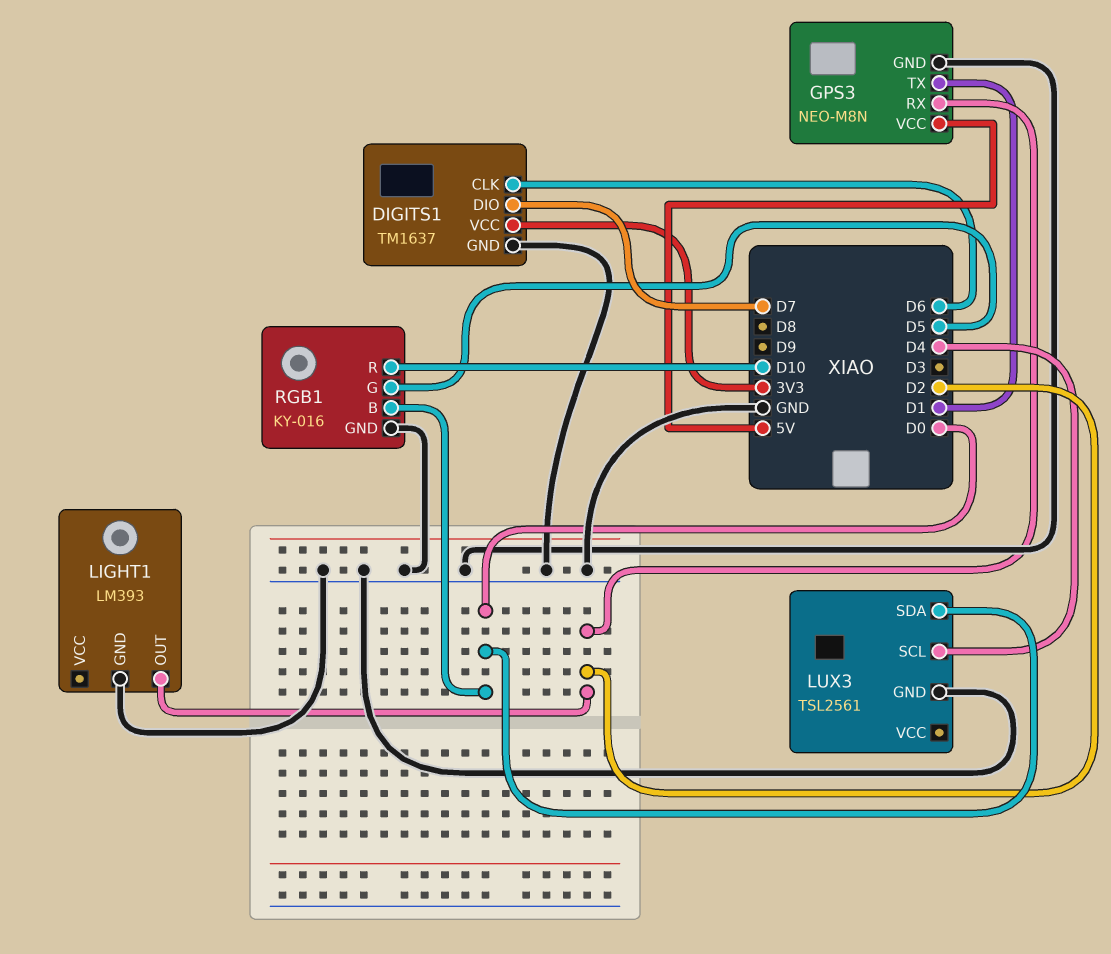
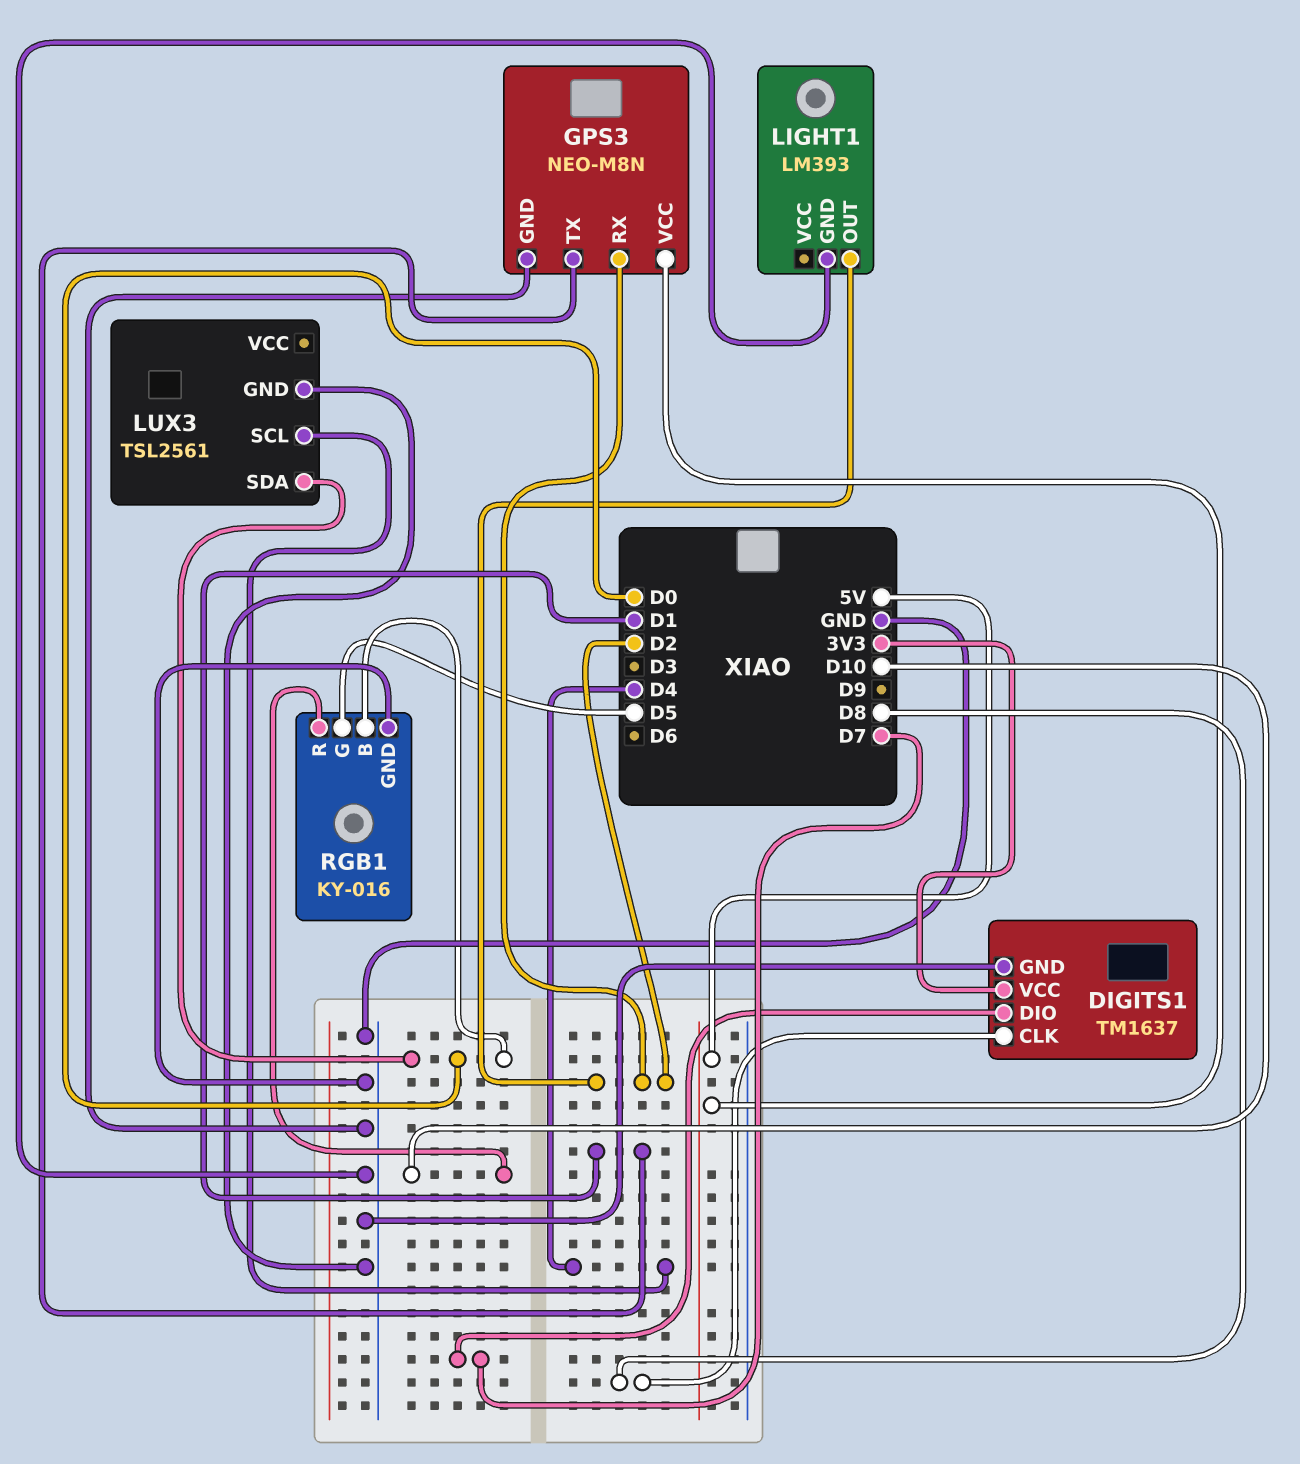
DIGITS1 pin CLK: D6 -> D8

